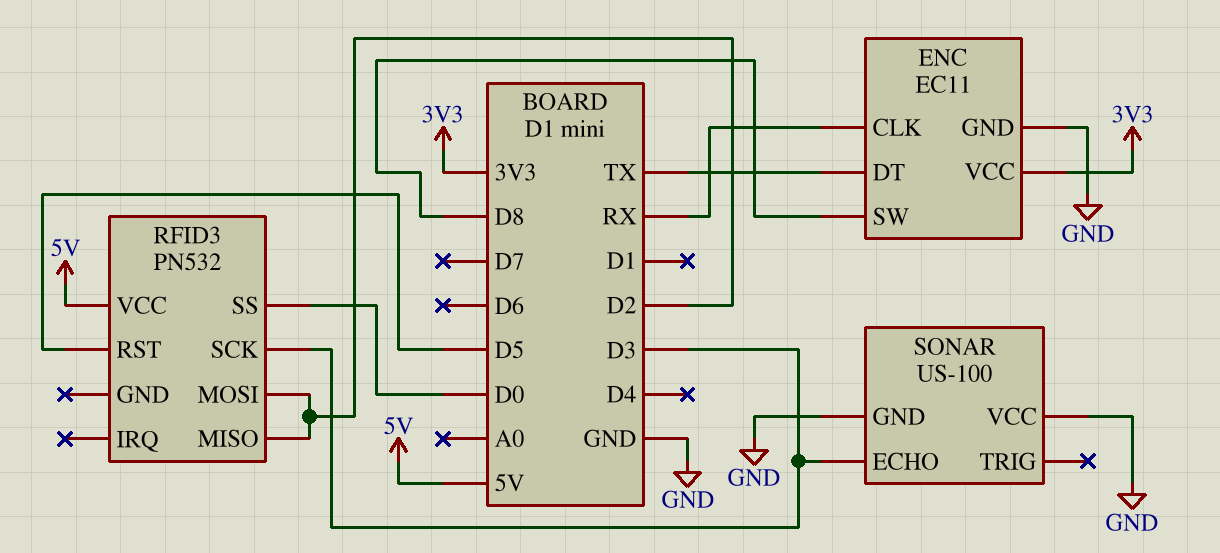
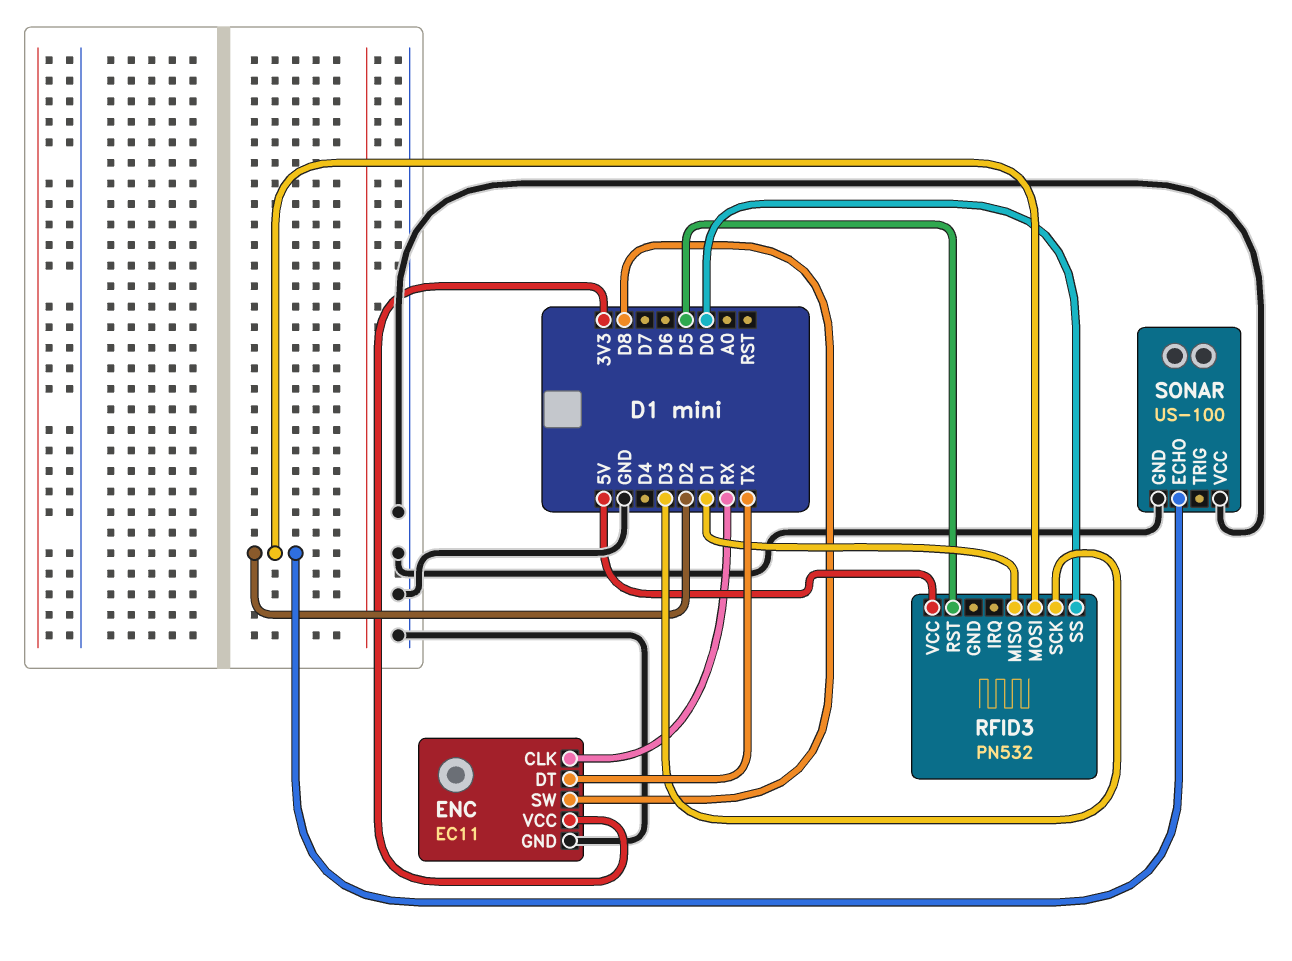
RFID3 pin MISO: D2 -> D1
SONAR pin ECHO: D3 -> D2

